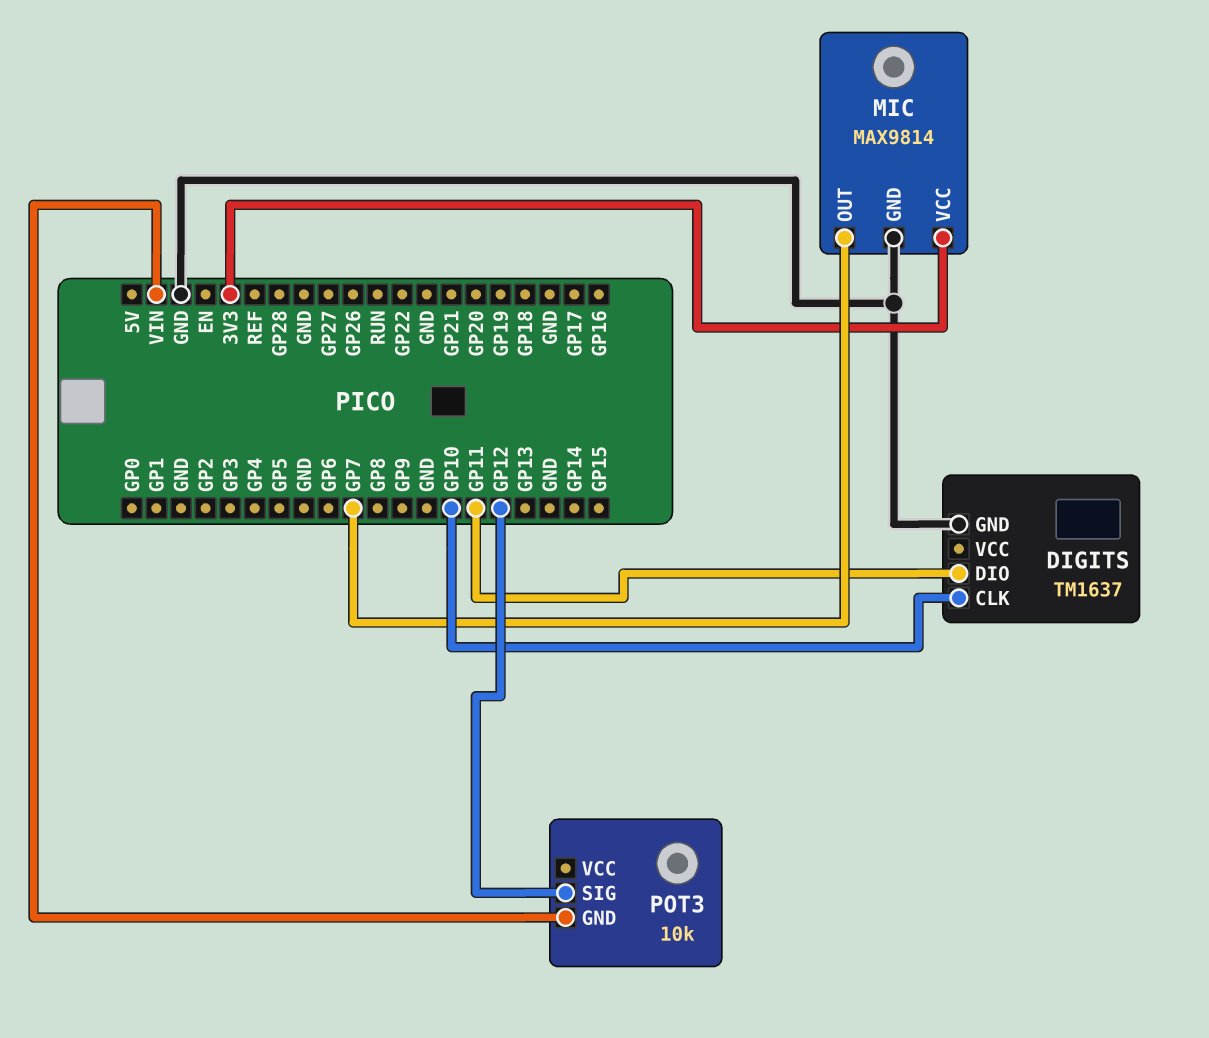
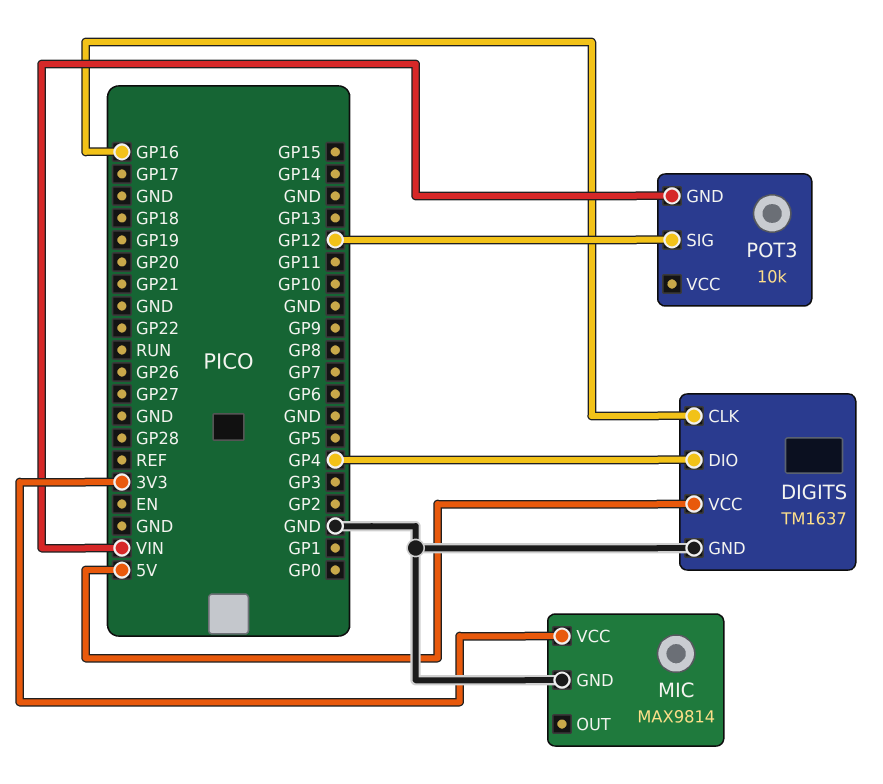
DIGITS pin CLK: GP10 -> GP16
DIGITS pin DIO: GP11 -> GP4
DIGITS pin VCC: none -> 5V
MIC pin OUT: GP7 -> none

